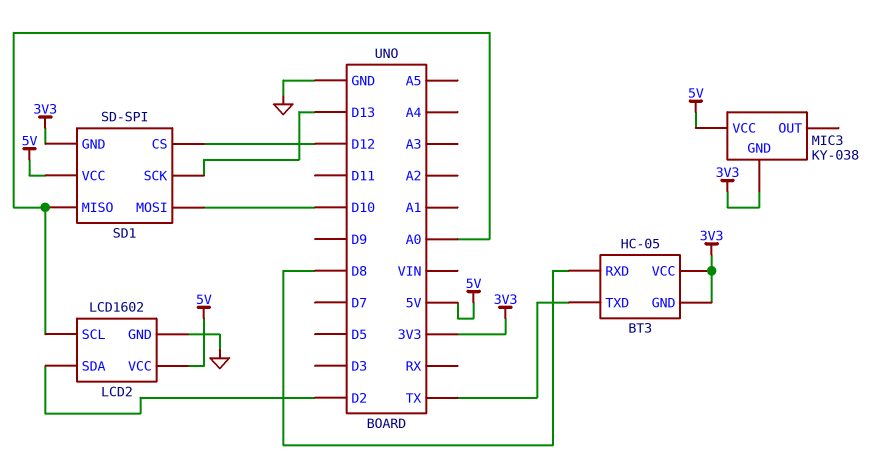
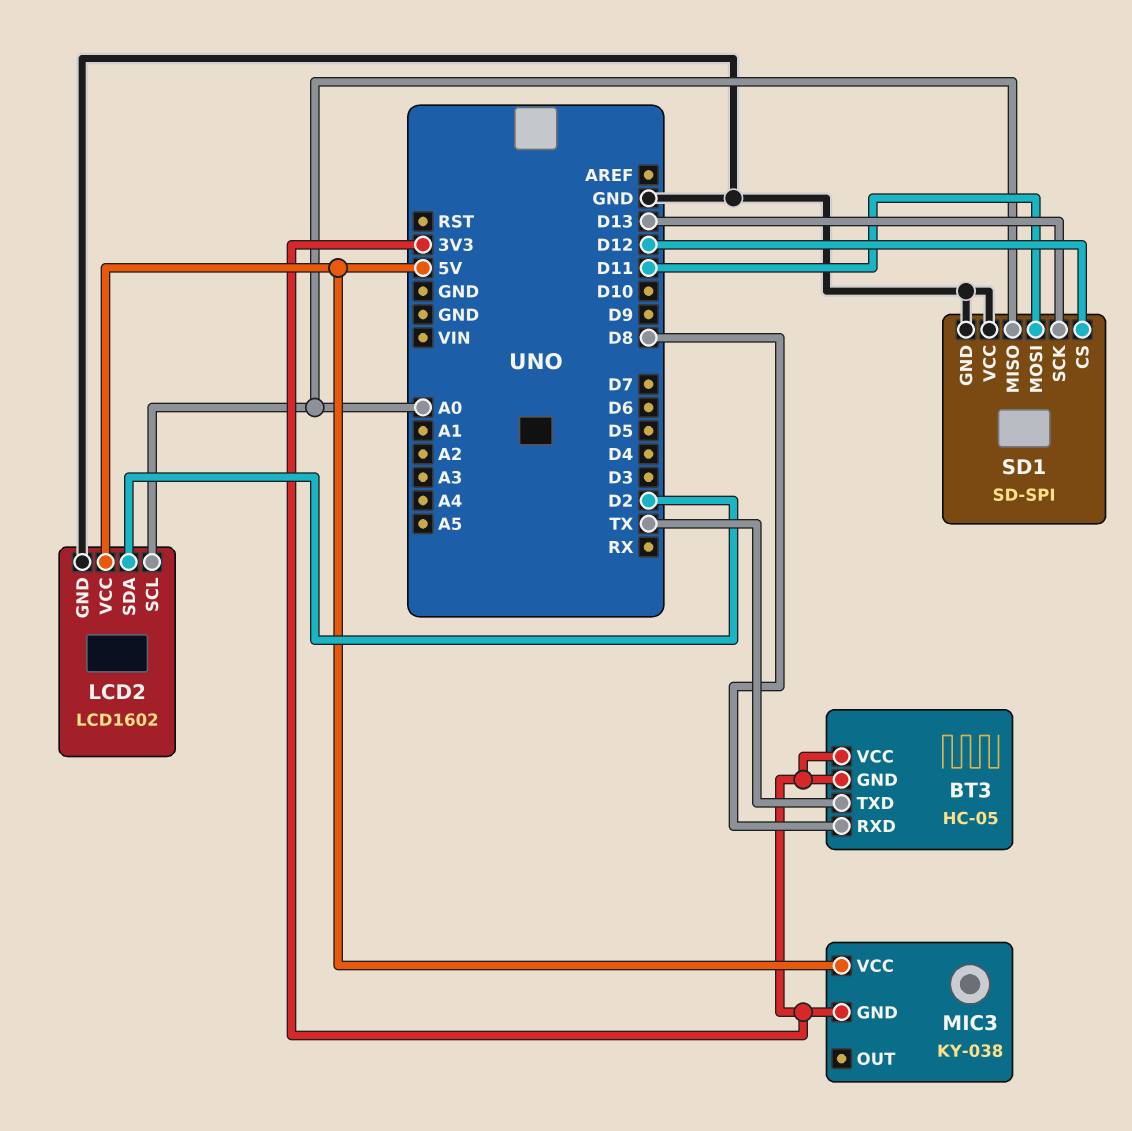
SD1 pin GND: 3V3 -> GND
SD1 pin MOSI: D10 -> D11
SD1 pin VCC: 5V -> GND

